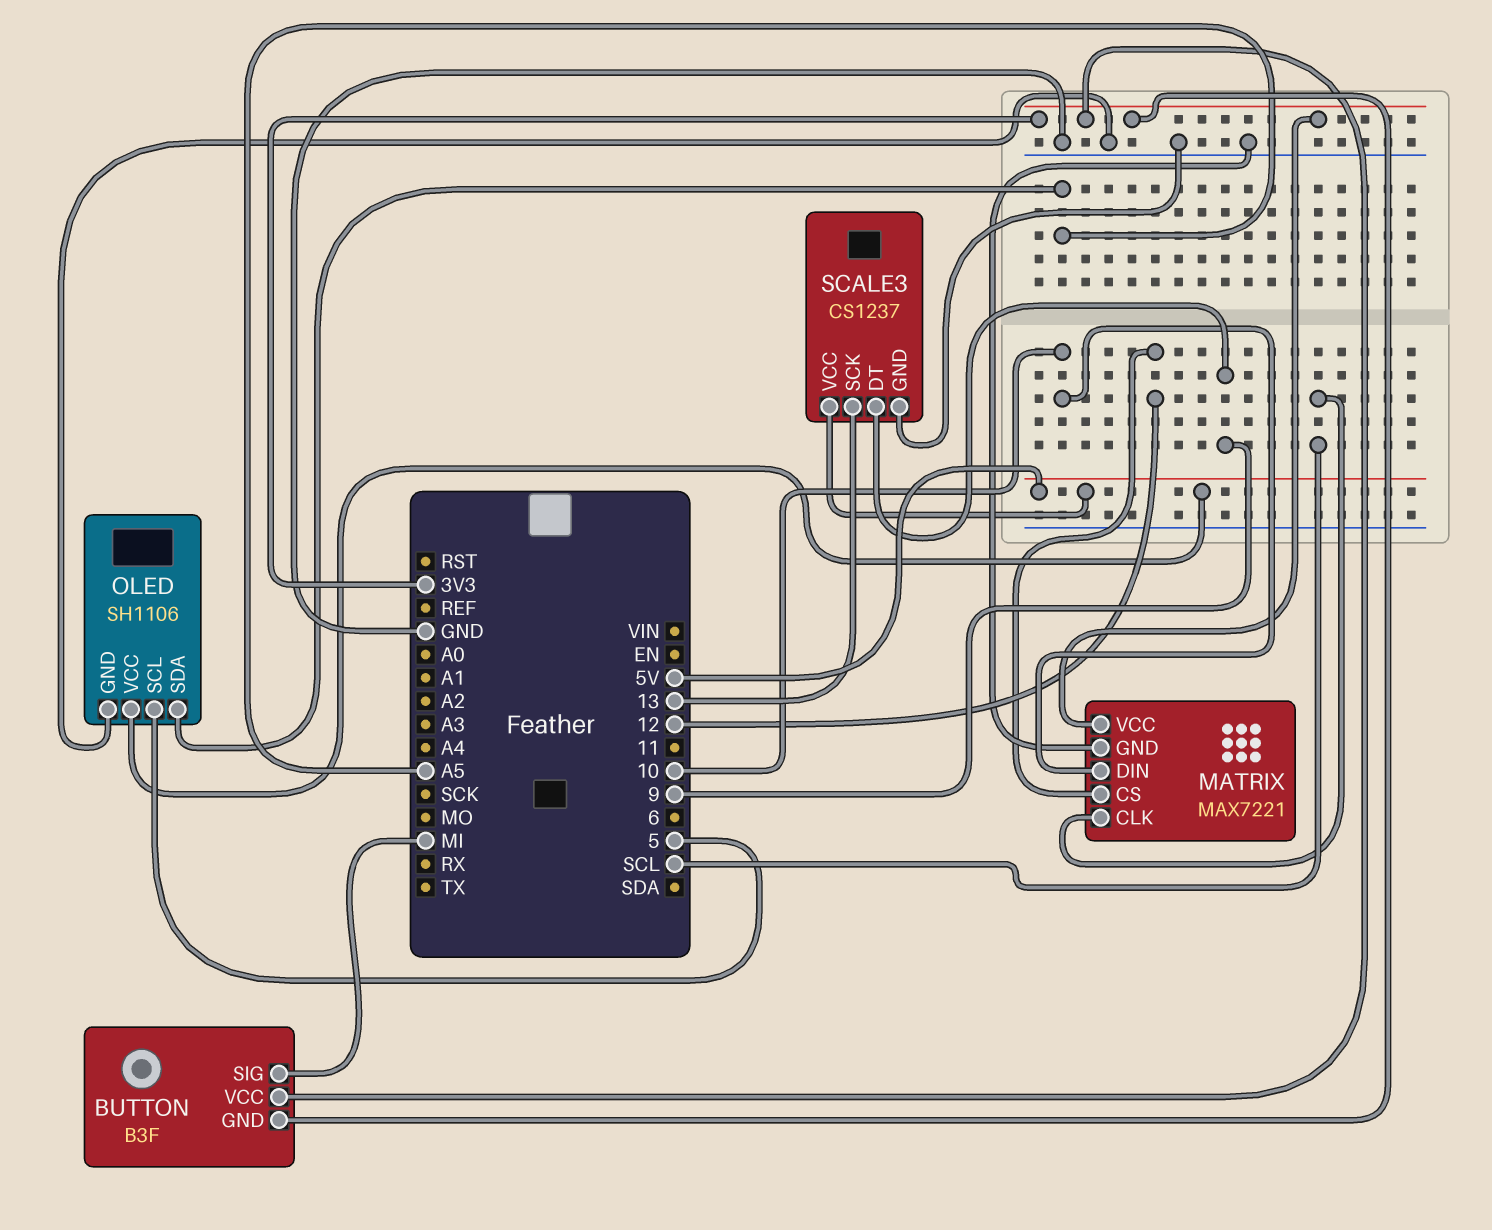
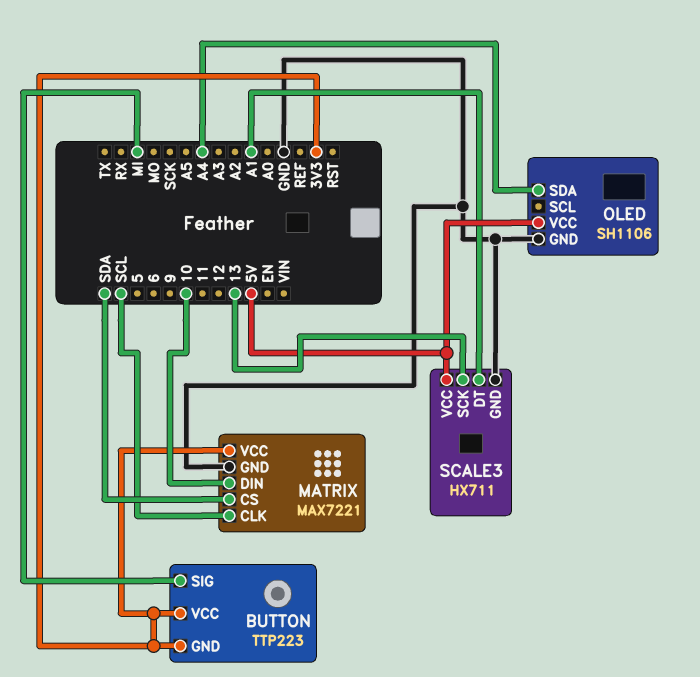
BUTTON: B3F -> TTP223
MATRIX pin CS: 12 -> SDA
OLED pin SCL: 5 -> none
OLED pin SDA: A5 -> A4
SCALE3: CS1237 -> HX711
SCALE3 pin DT: 9 -> A1

